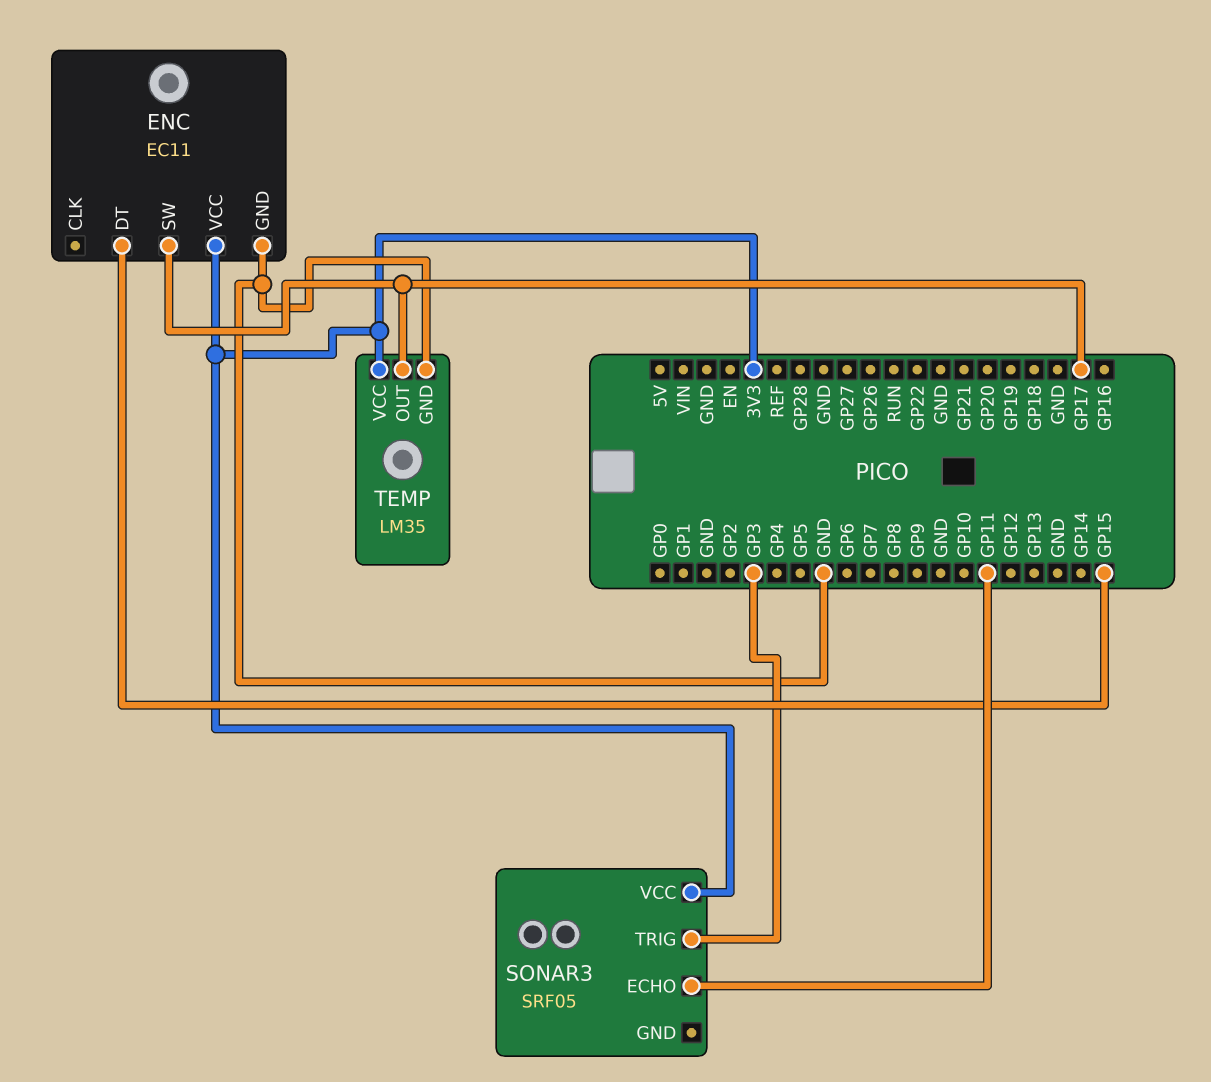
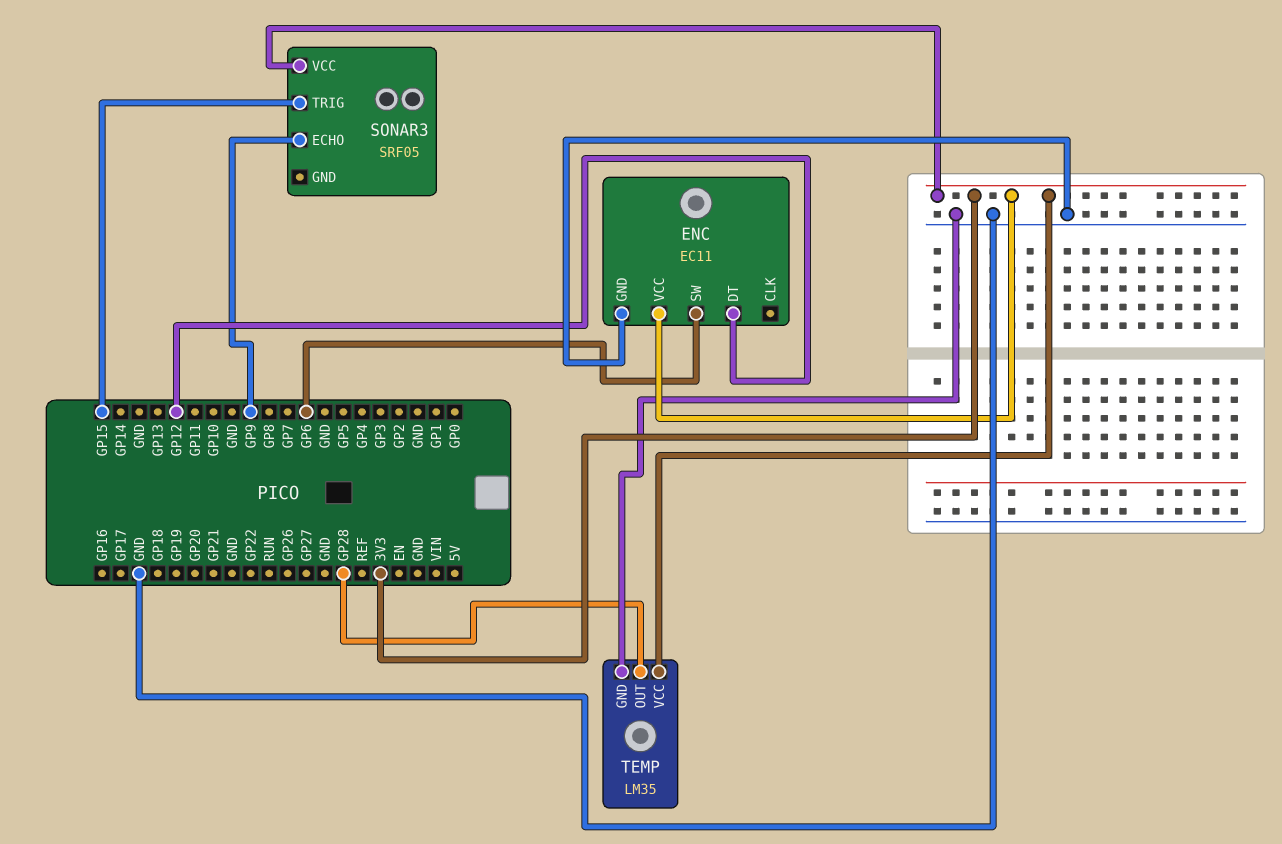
ENC pin DT: GP15 -> GP12
ENC pin SW: GP17 -> GP6
SONAR3 pin ECHO: GP11 -> GP9
SONAR3 pin TRIG: GP3 -> GP15
TEMP pin OUT: GP17 -> GP28

